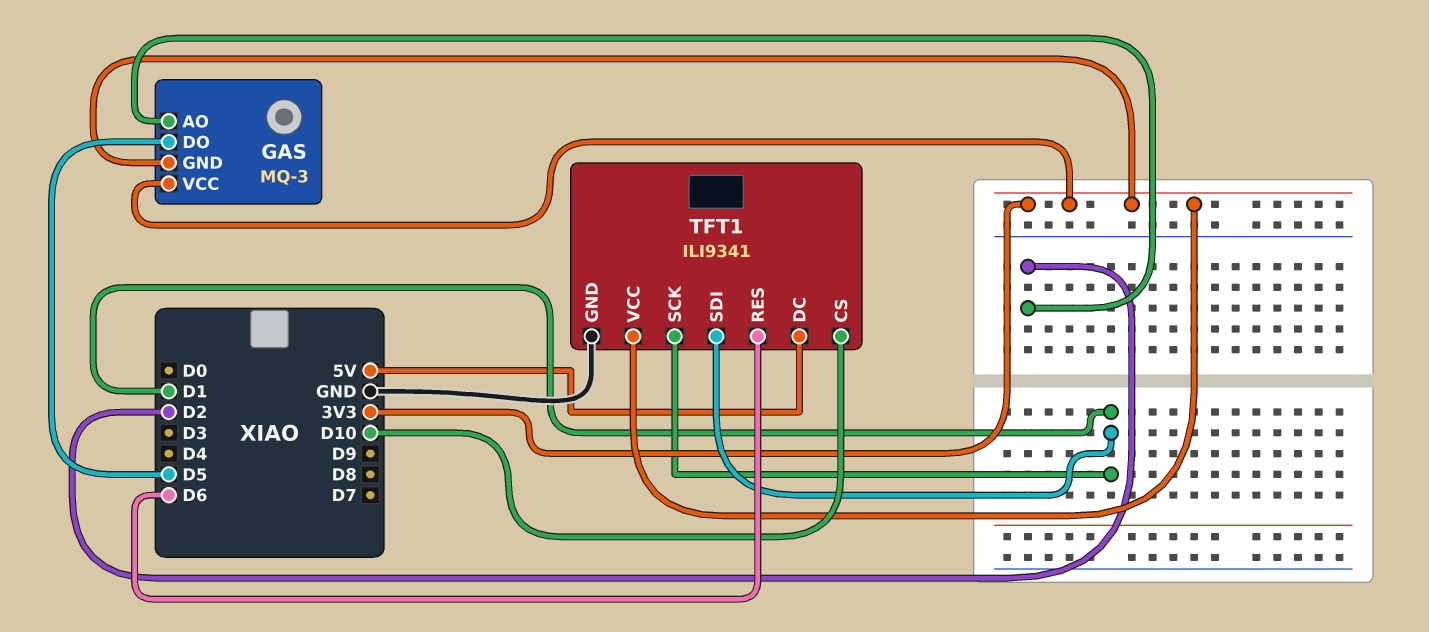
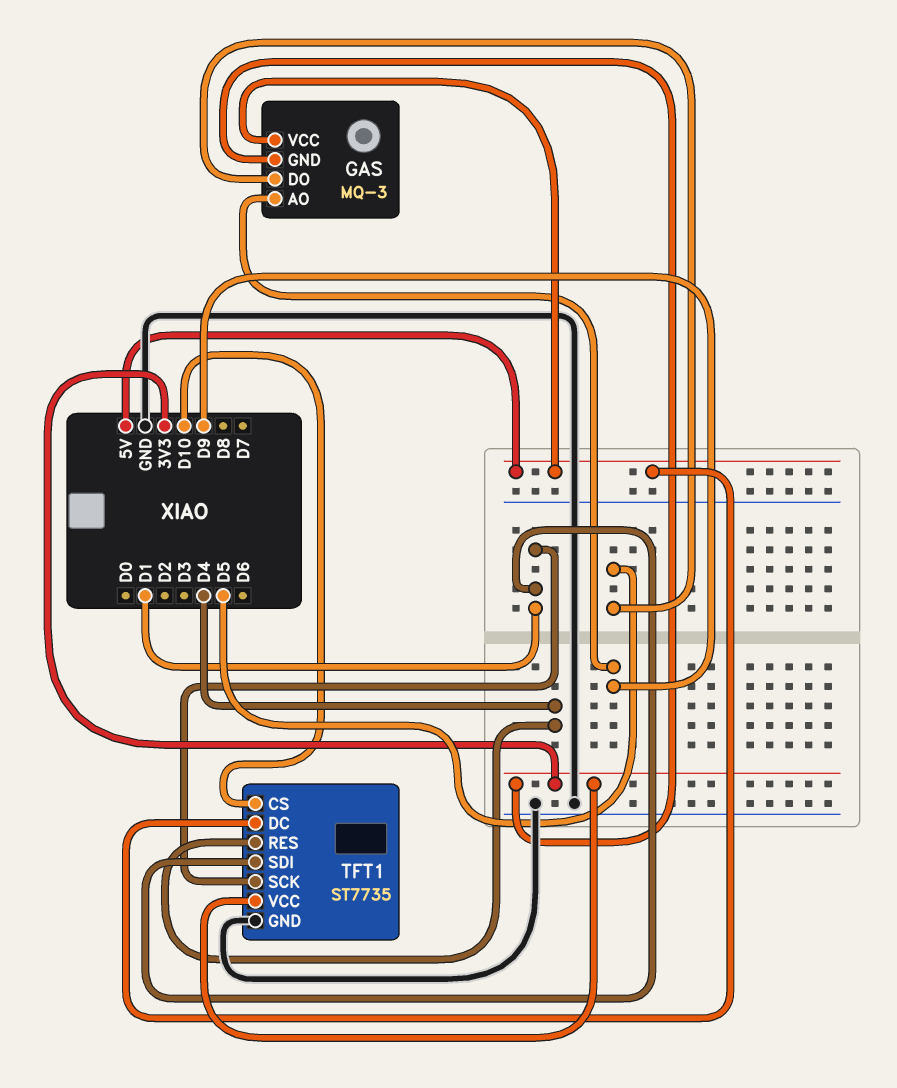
GAS pin AO: D2 -> D9
GAS pin VCC: 3V3 -> 5V
TFT1: ILI9341 -> ST7735
TFT1 pin RES: D6 -> D4

